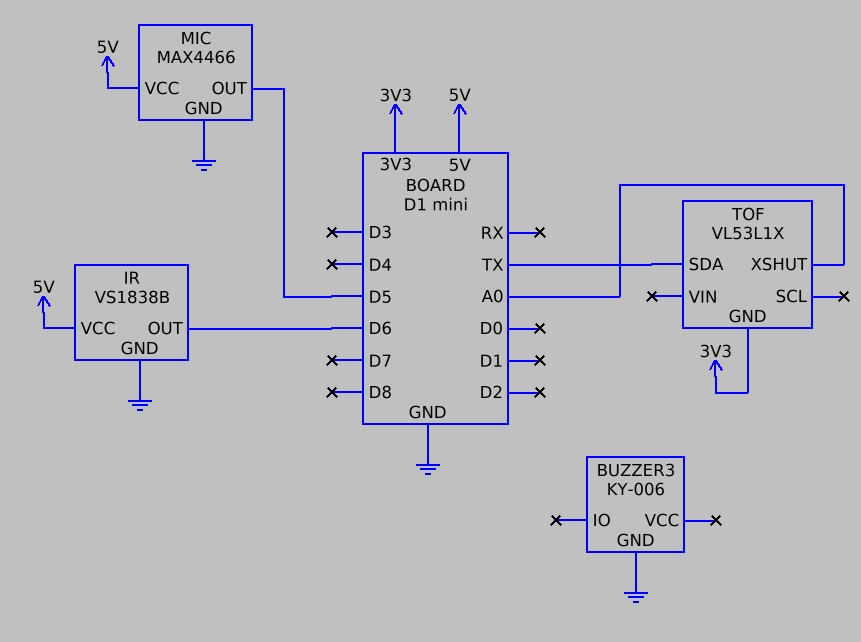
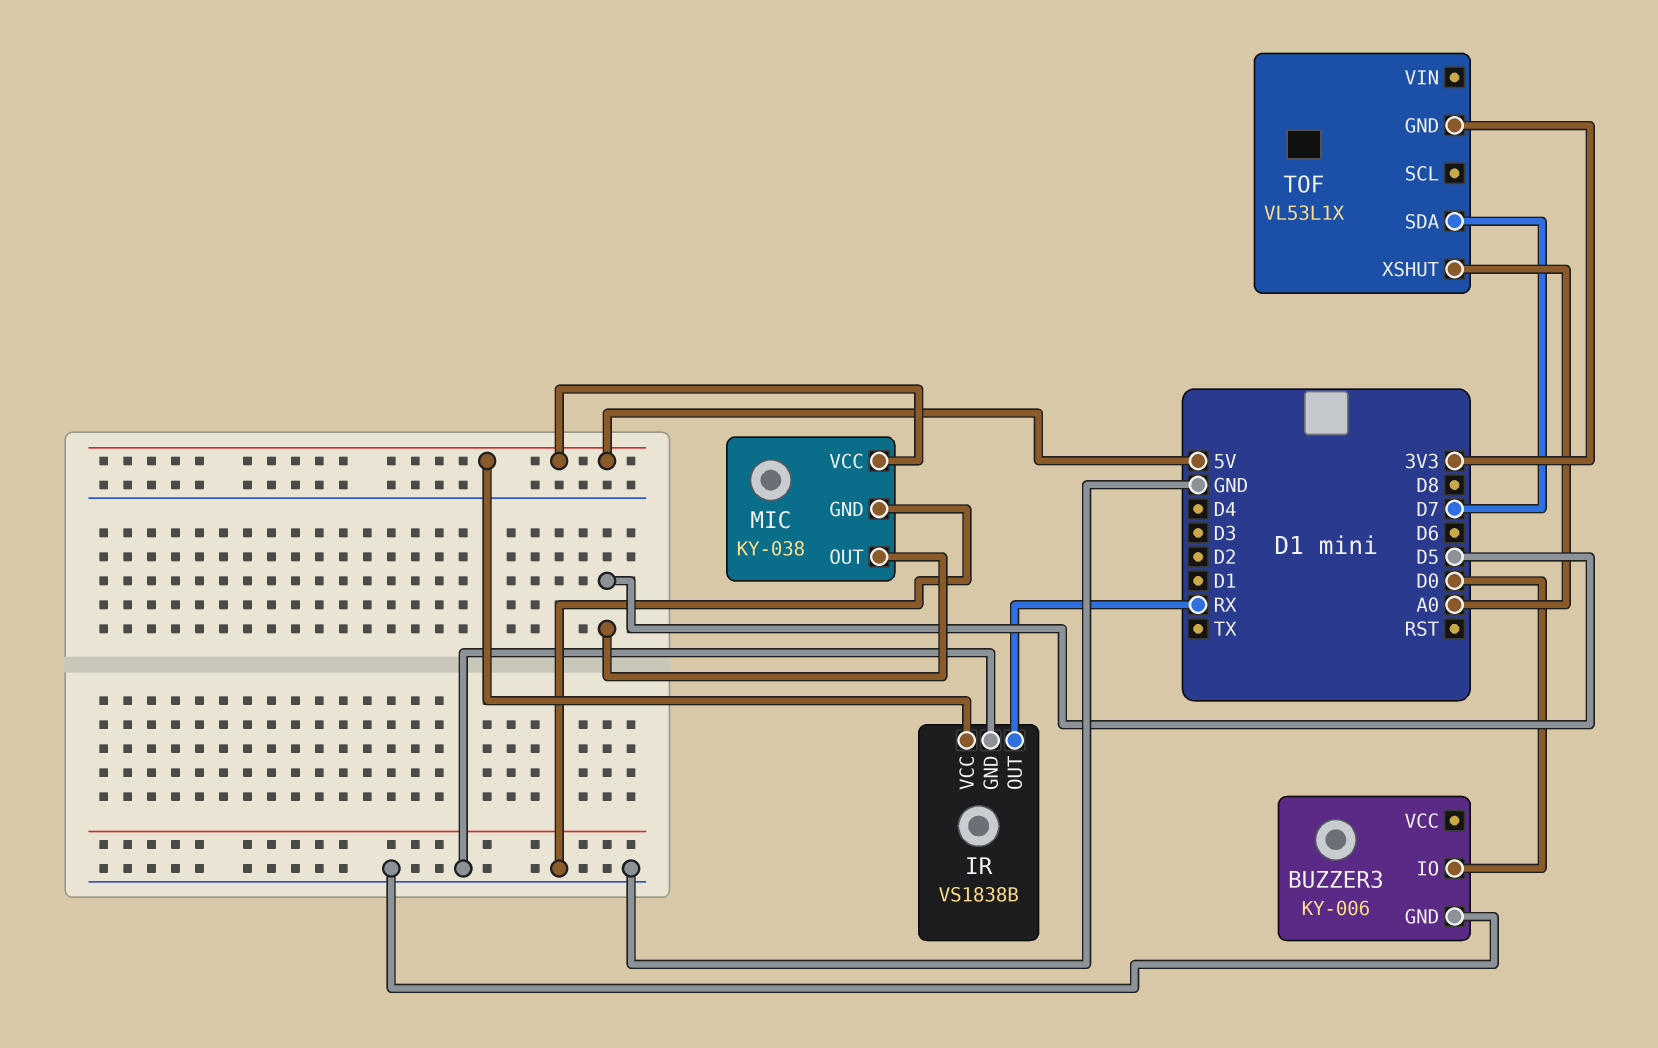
BUZZER3 pin IO: none -> D0
IR pin OUT: D6 -> RX
MIC: MAX4466 -> KY-038
TOF pin SDA: TX -> D7

